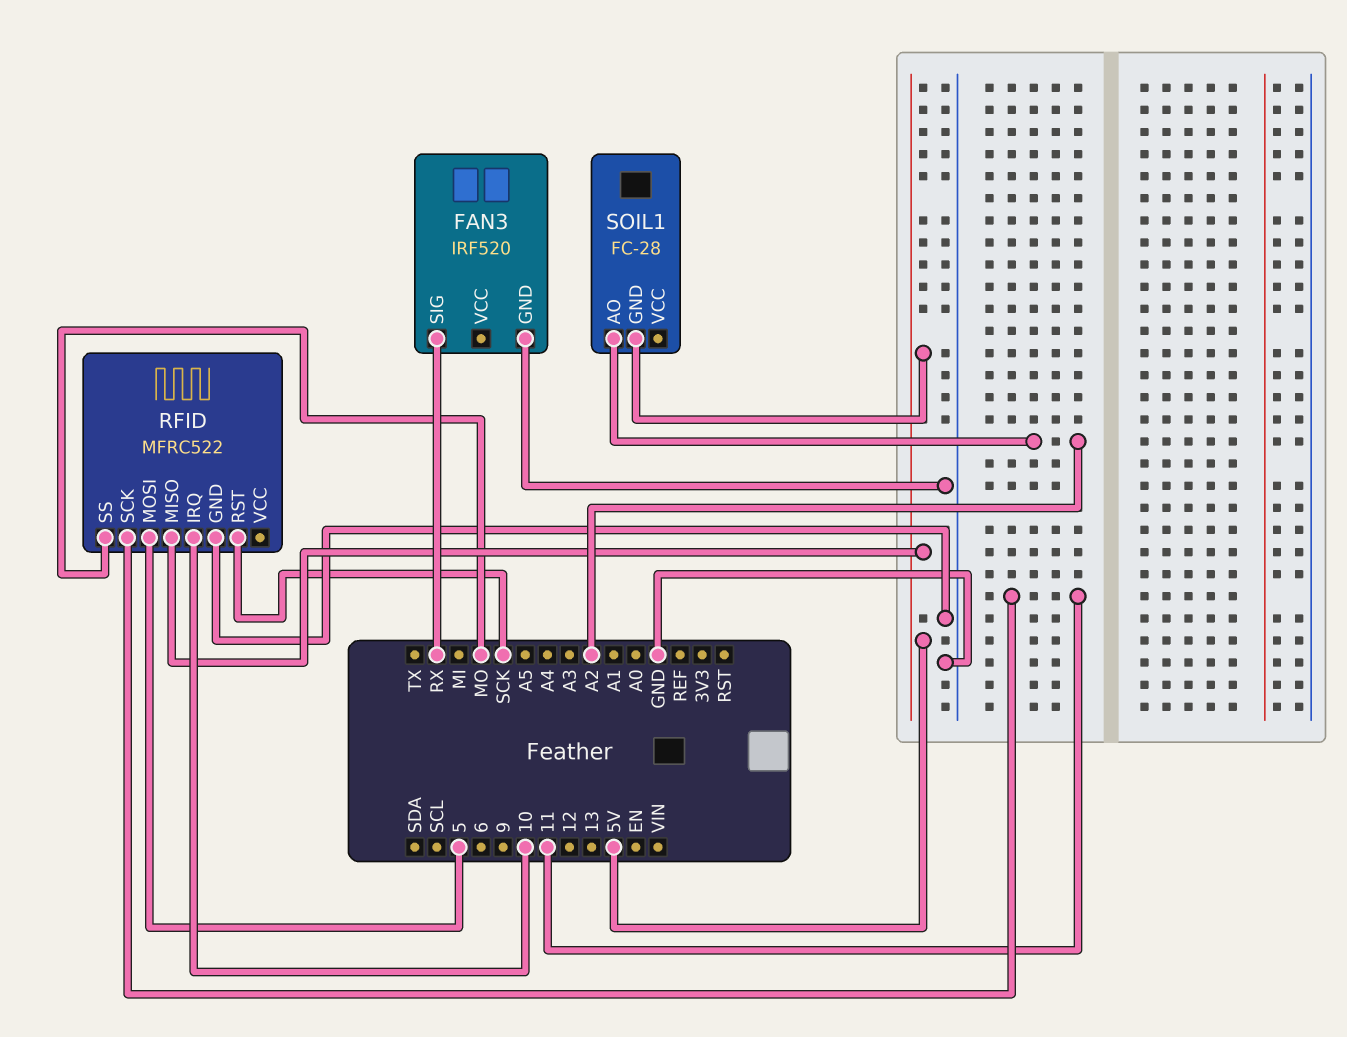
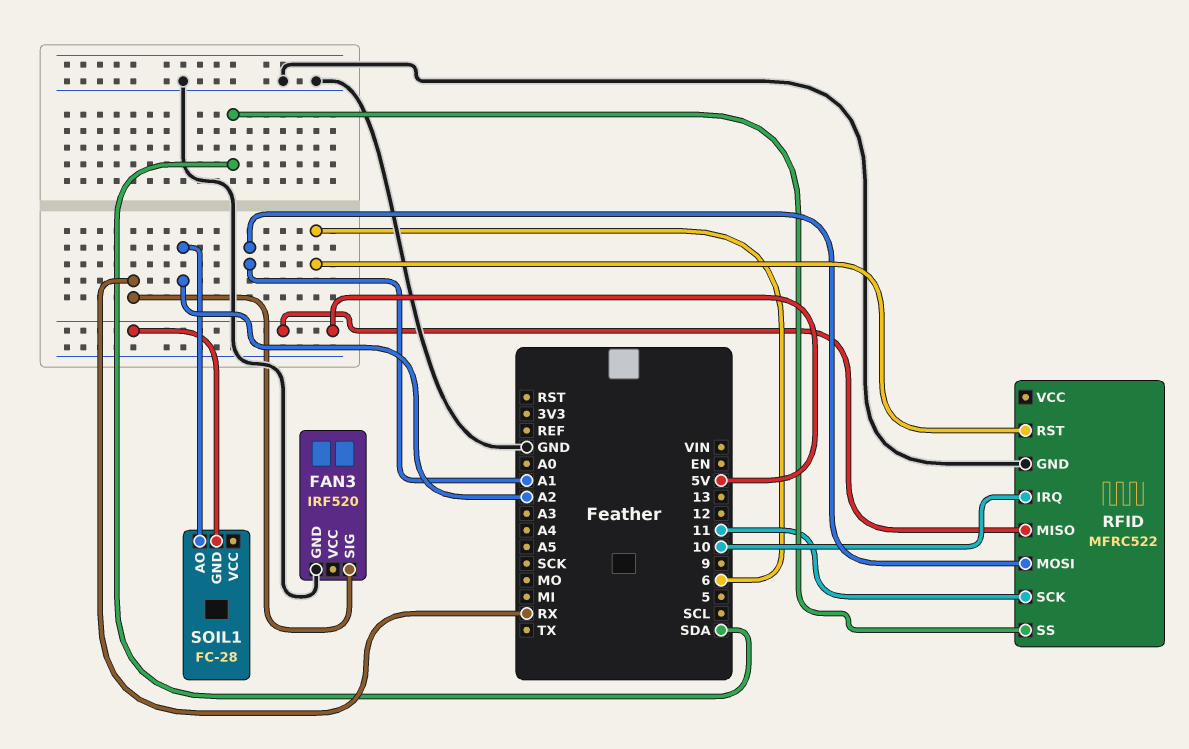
RFID pin MOSI: 5 -> A1
RFID pin RST: SCK -> 6
RFID pin SS: MO -> SDA

